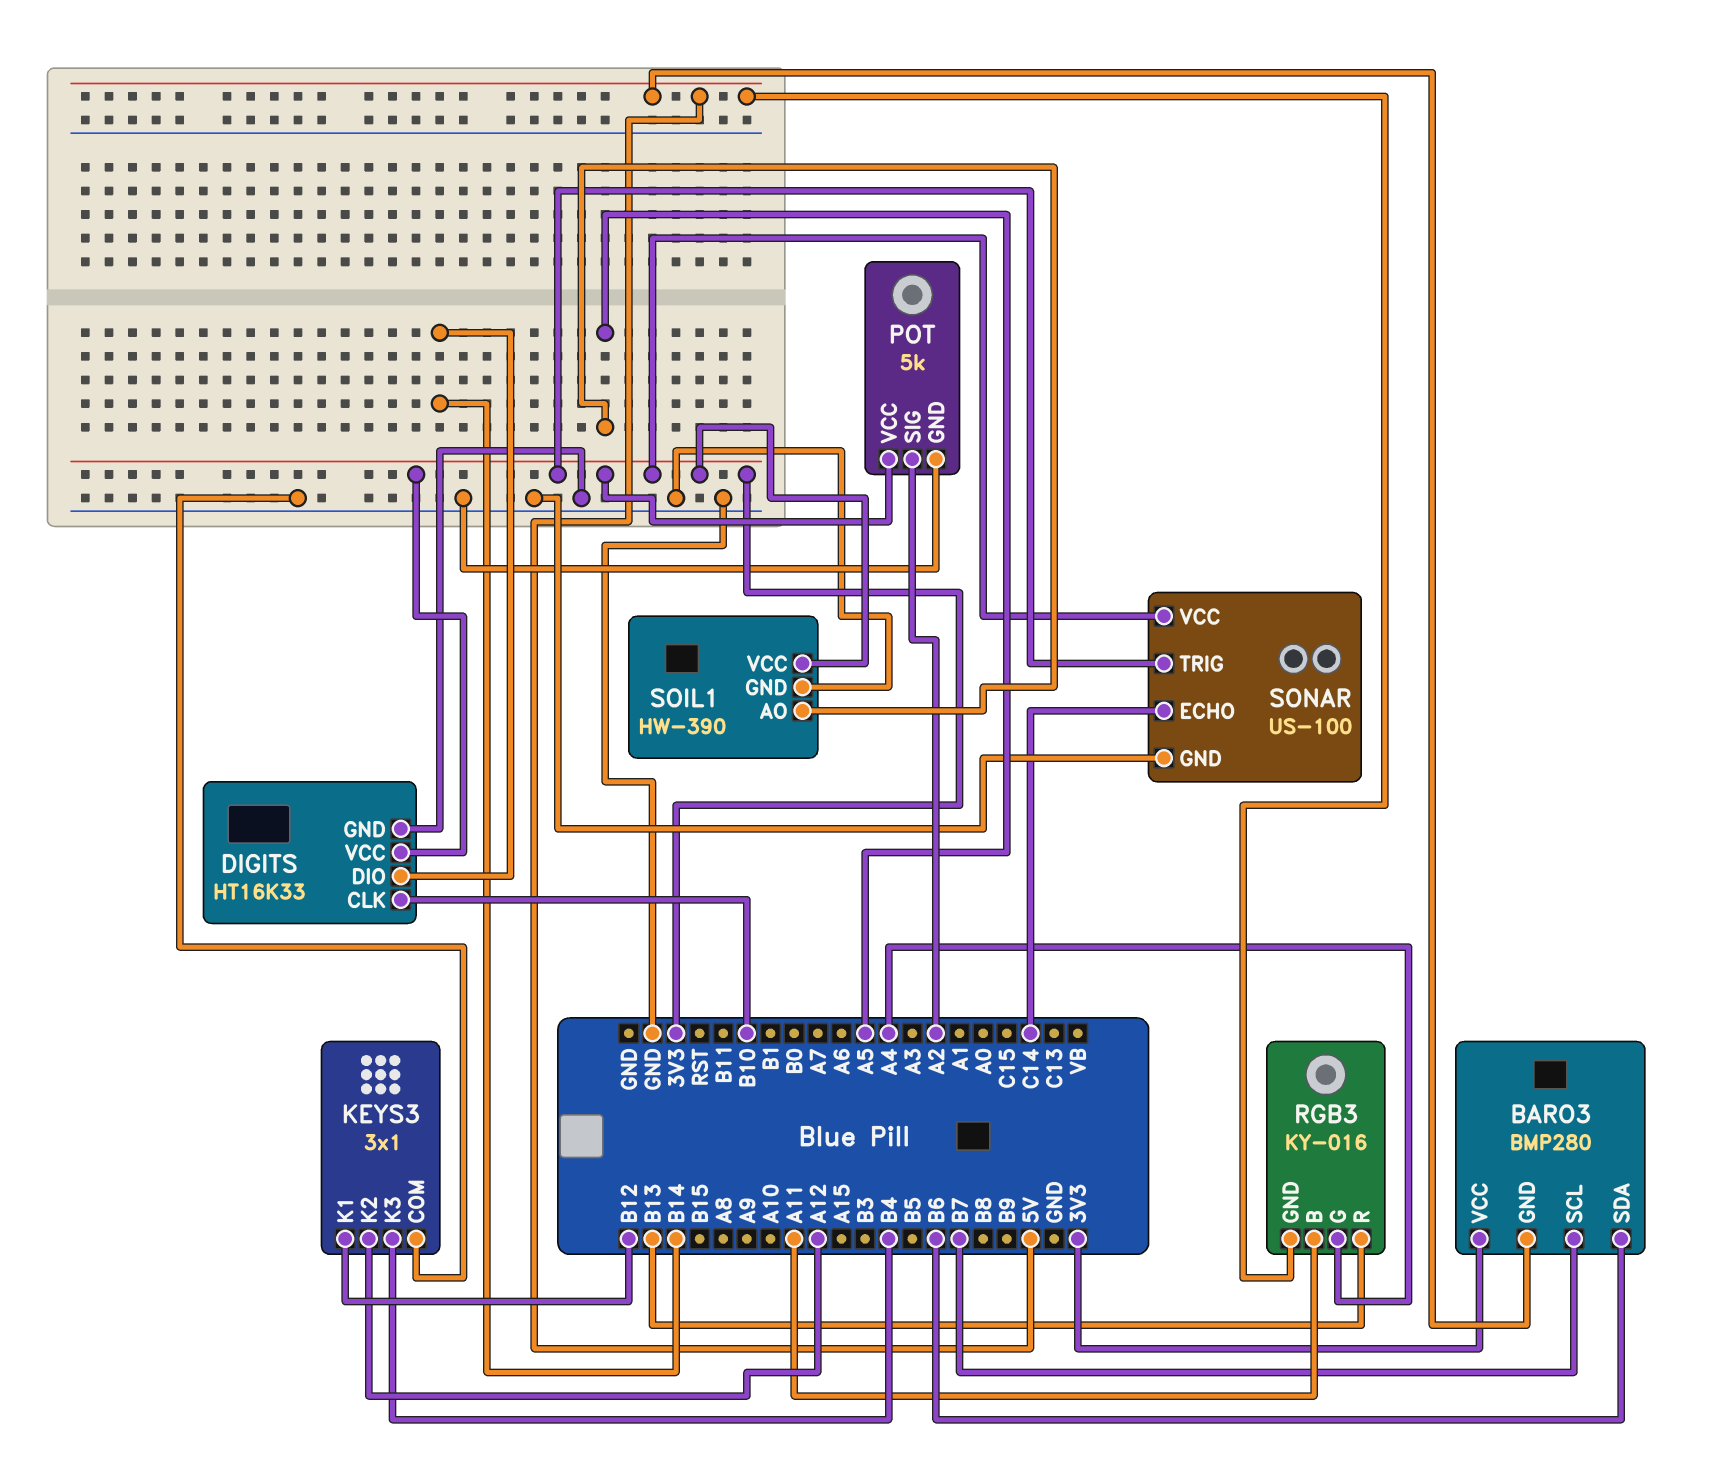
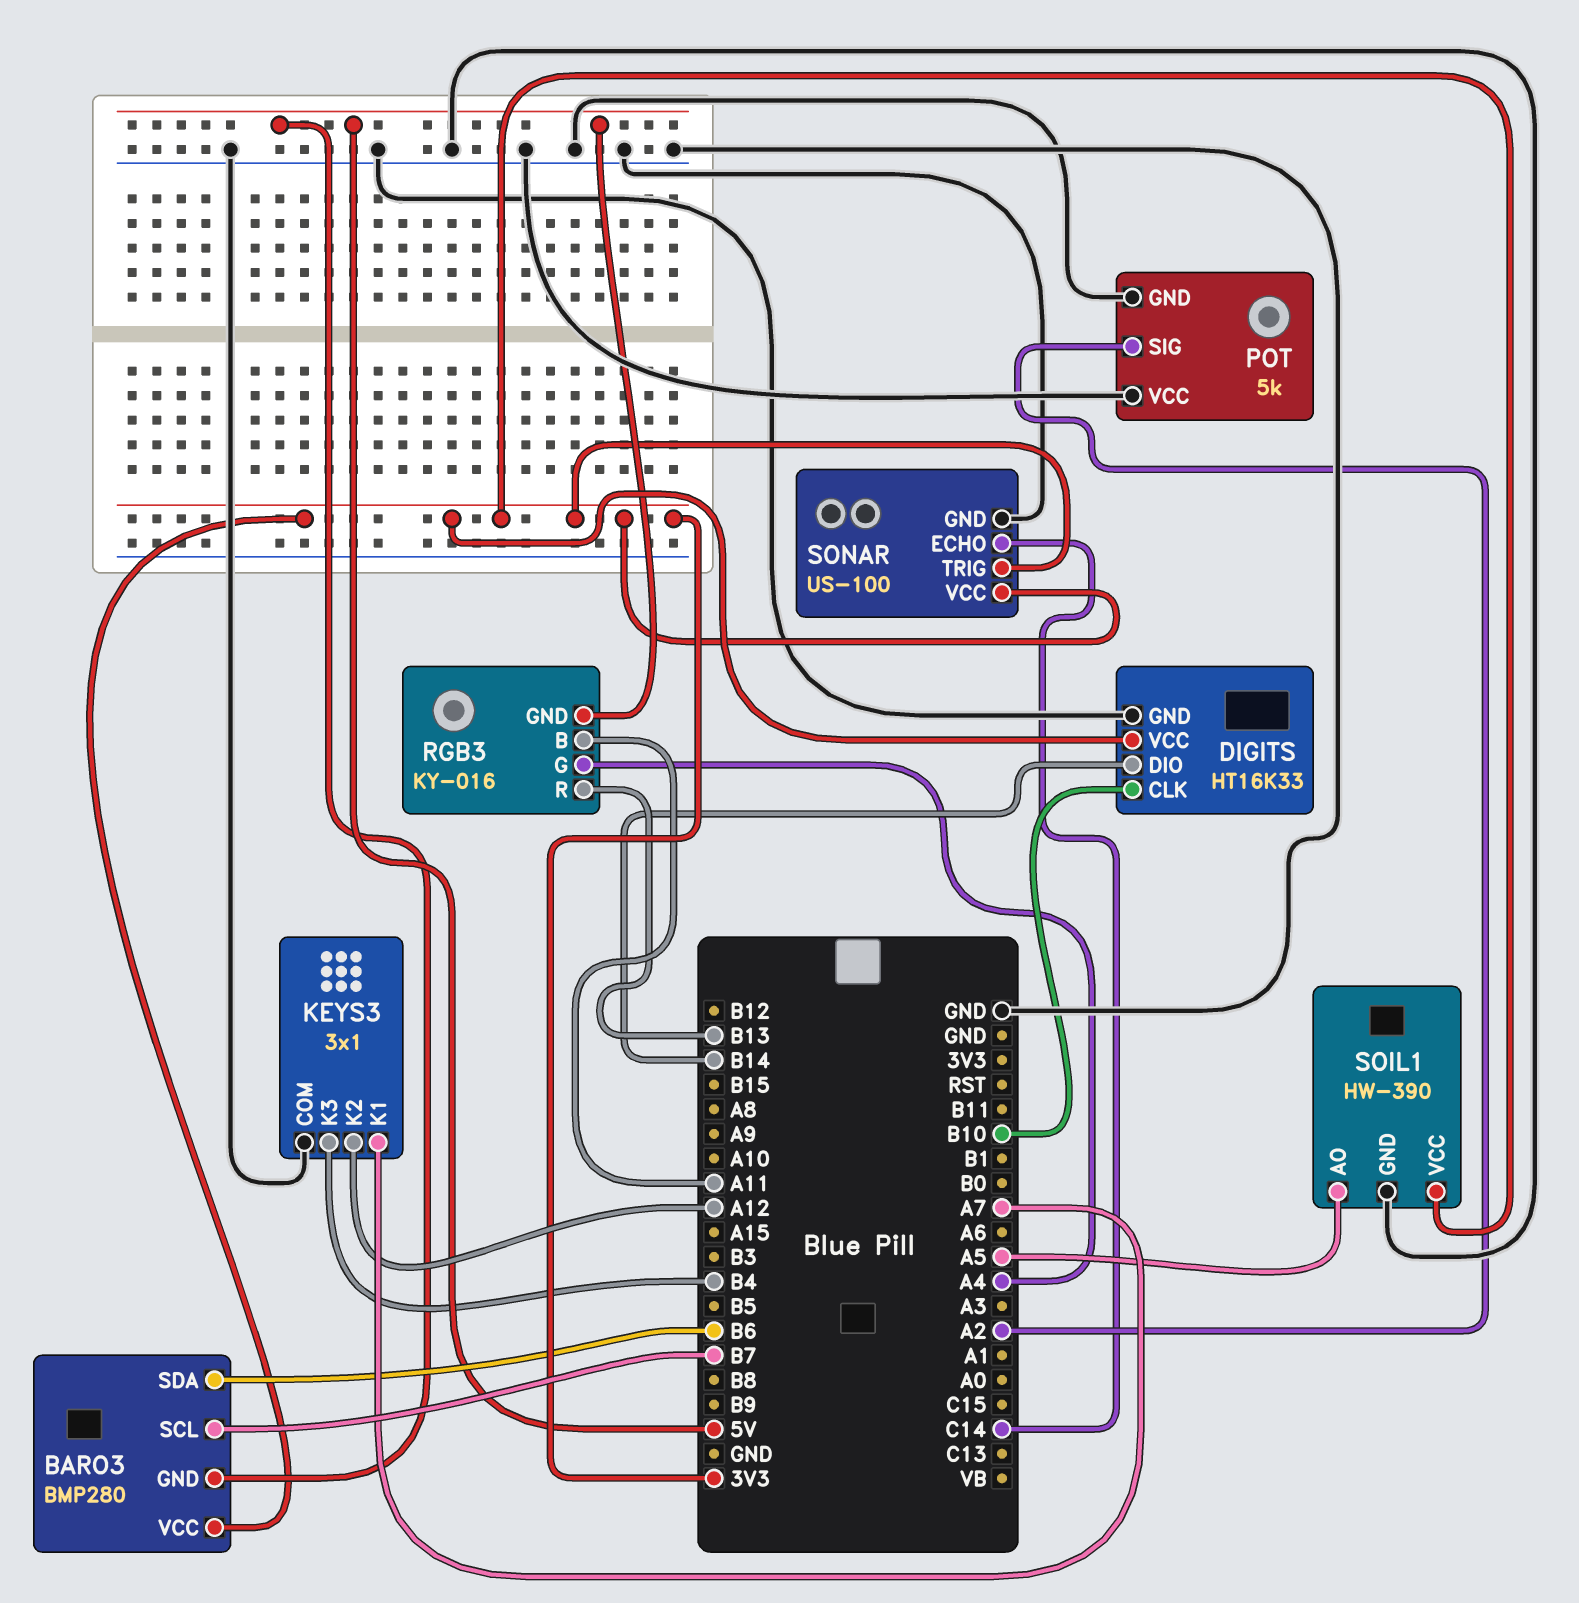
KEYS3 pin K1: B12 -> A7
POT pin VCC: 3V3 -> GND

